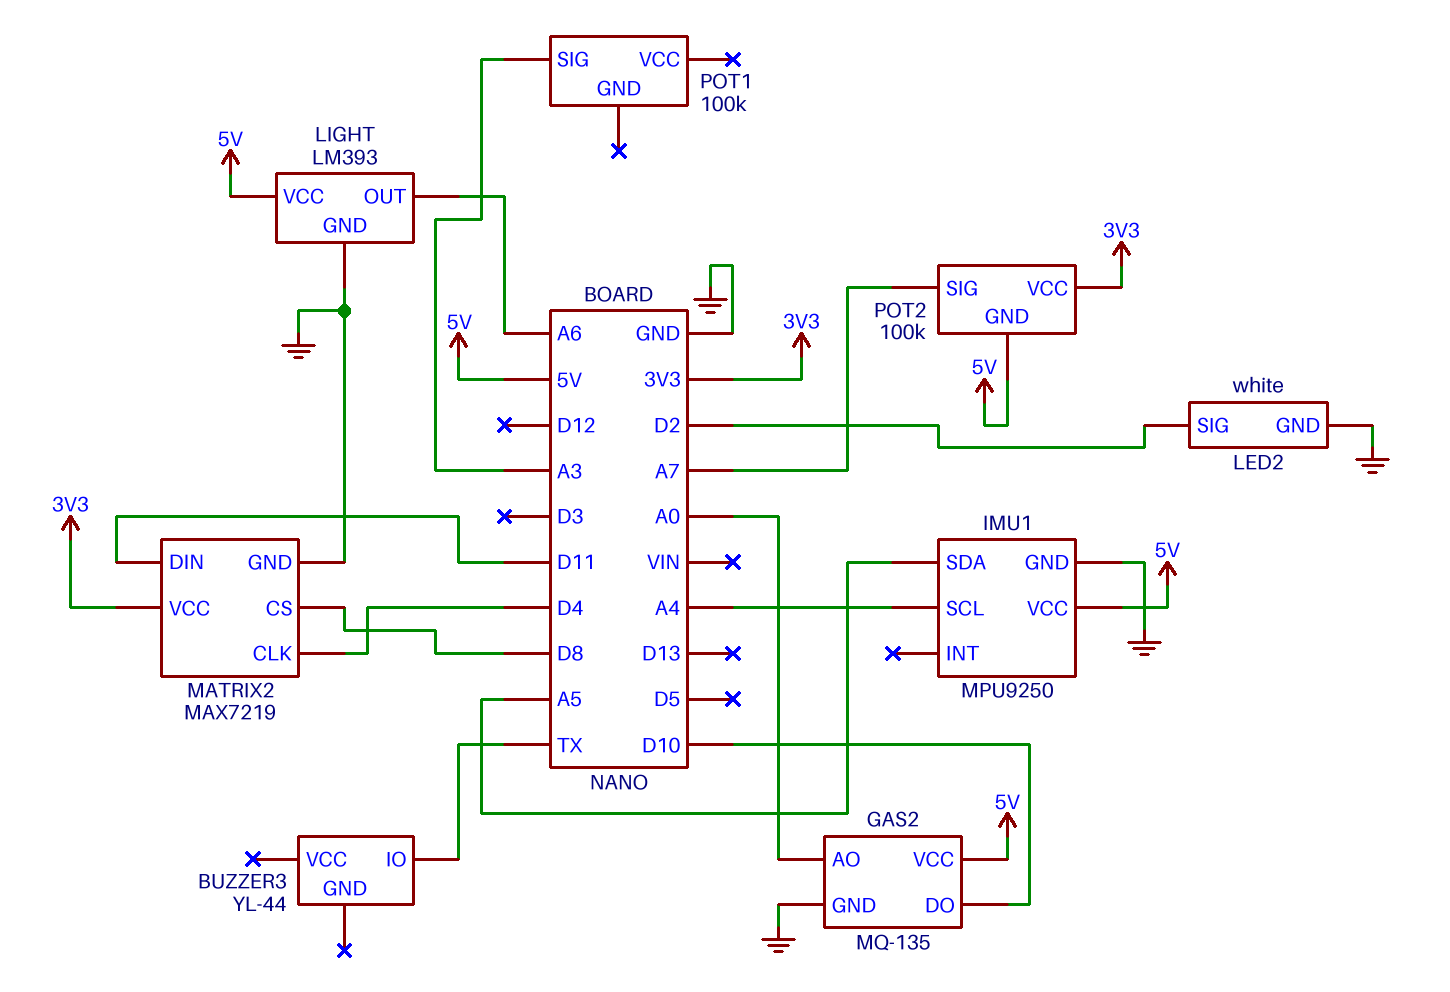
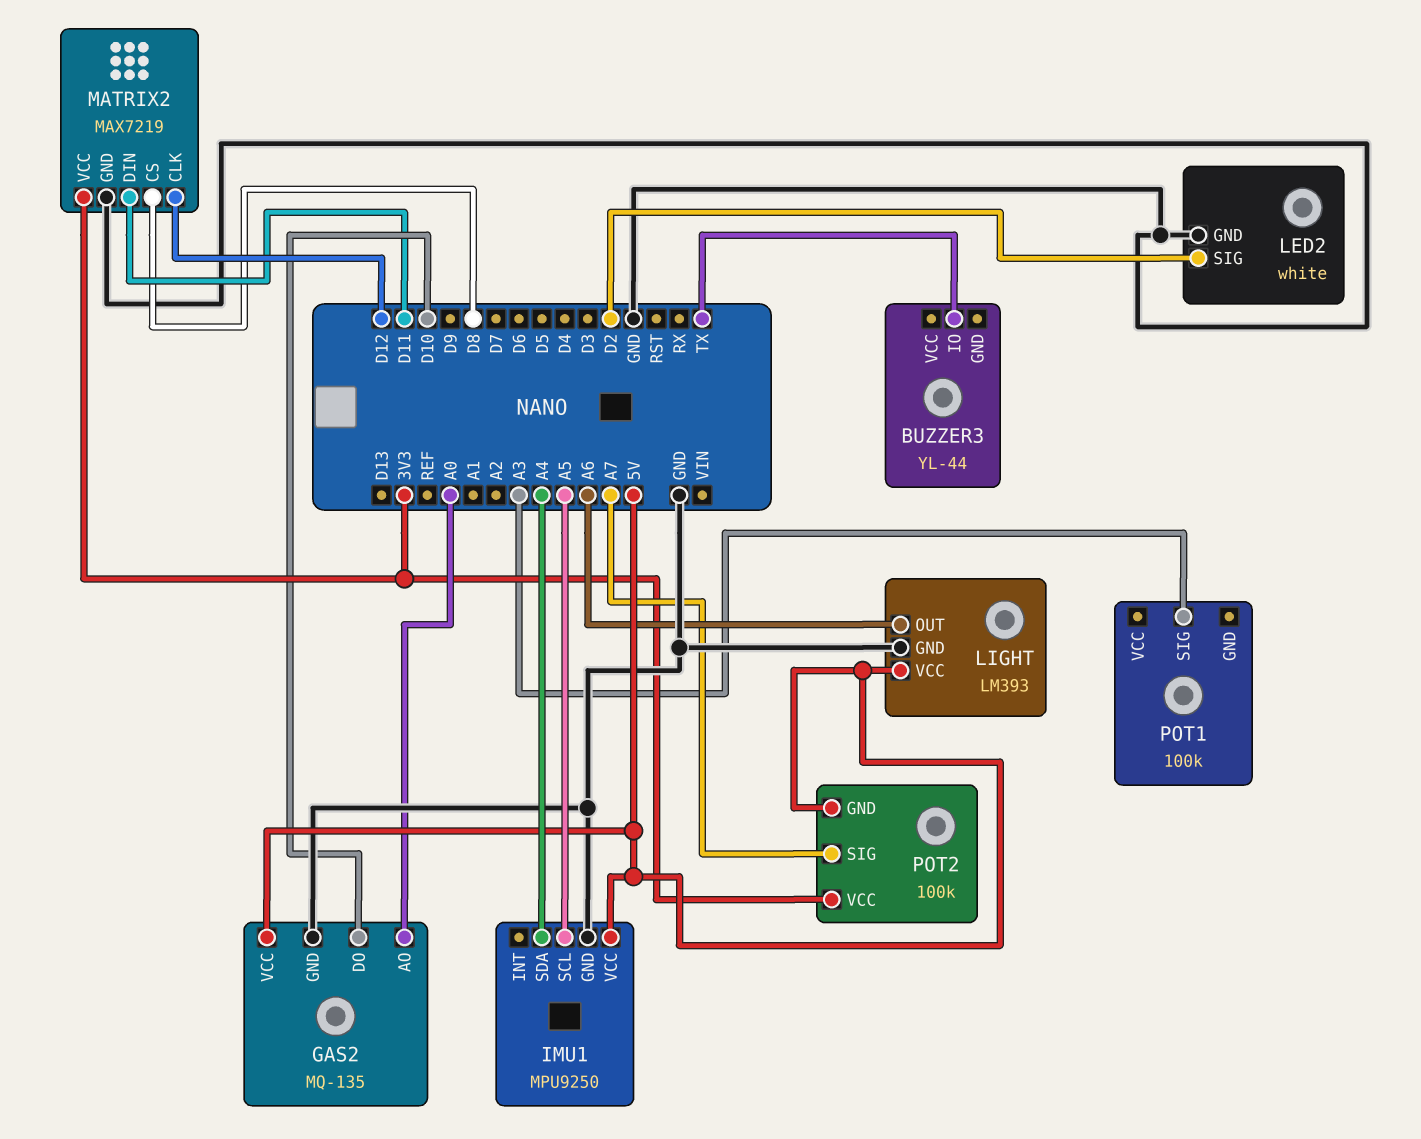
IMU1 pin SCL: A4 -> A5
IMU1 pin SDA: A5 -> A4
MATRIX2 pin CLK: D4 -> D12

